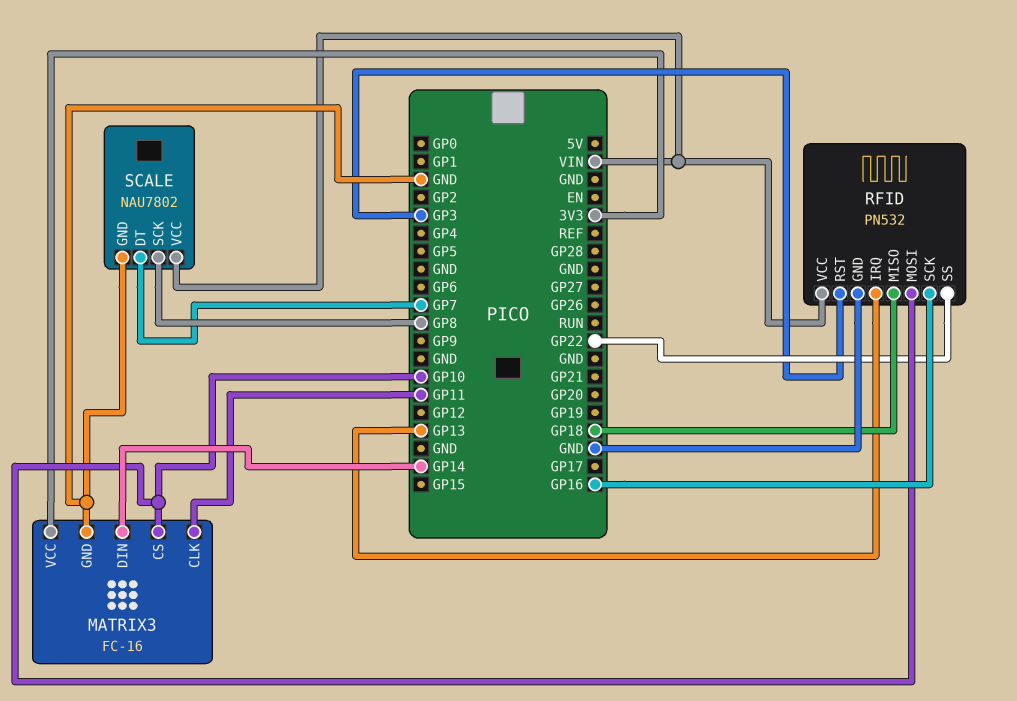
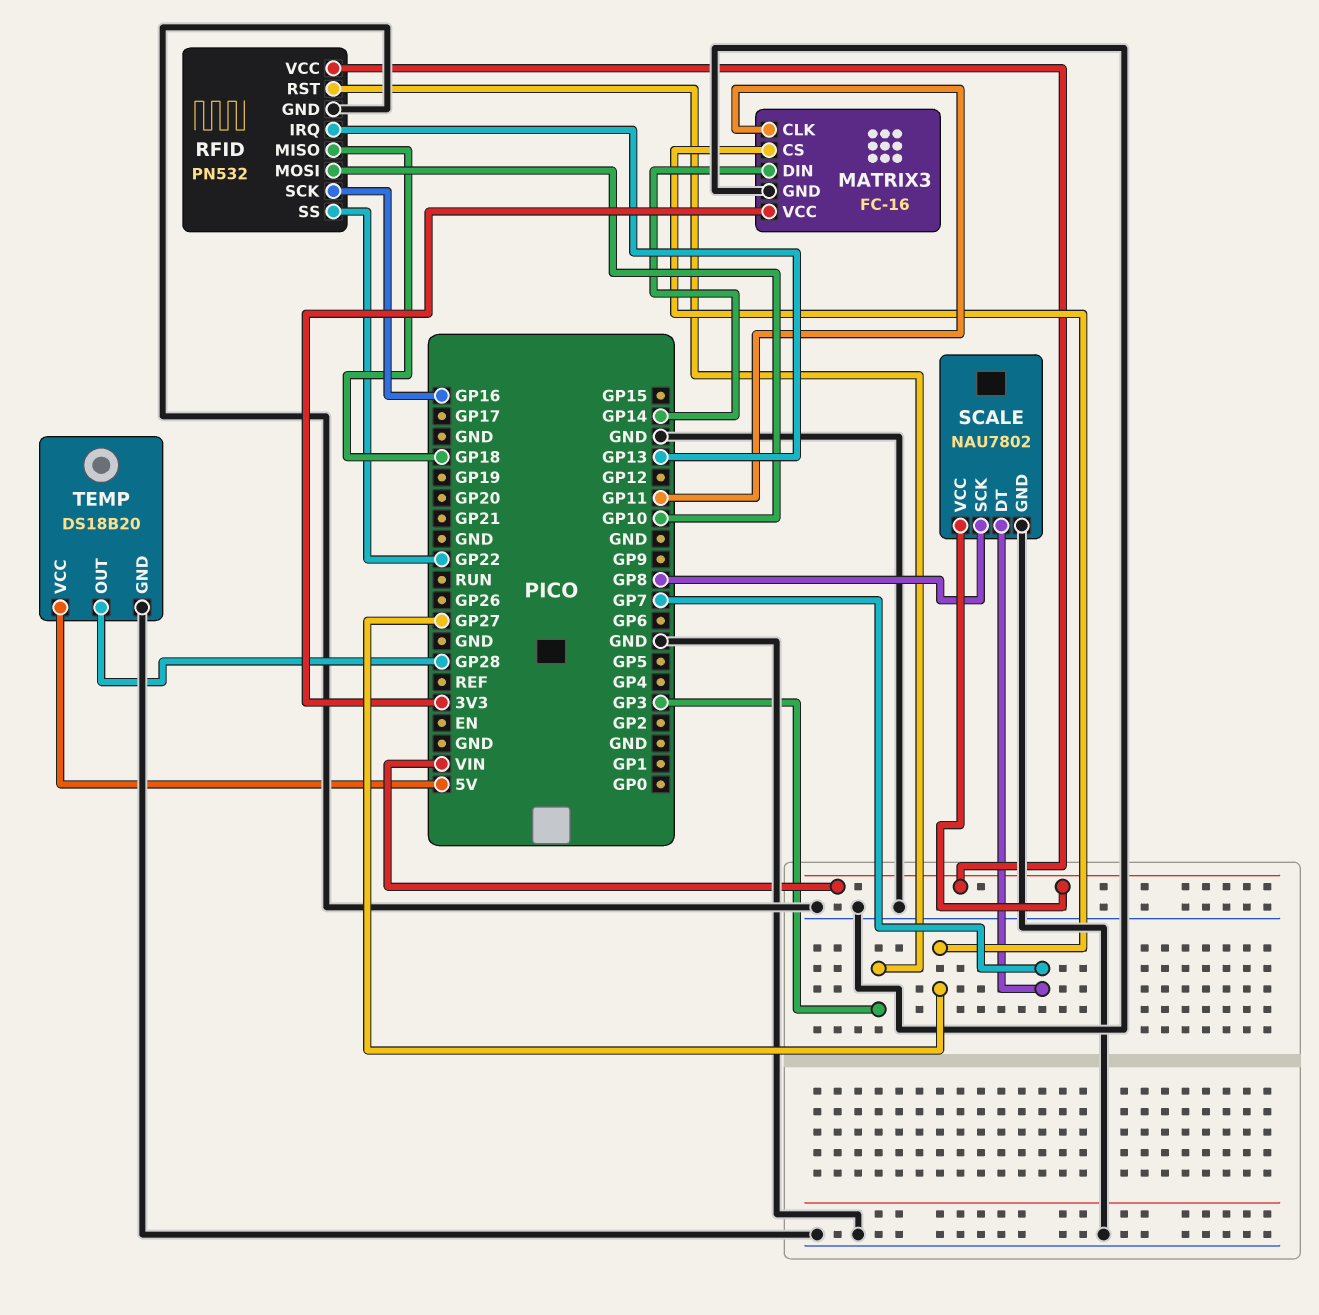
MATRIX3 pin CS: GP10 -> GP27
TEMP: none -> DS18B20
TEMP pin GND: none -> GND
TEMP pin OUT: none -> GP28
TEMP pin VCC: none -> 5V

